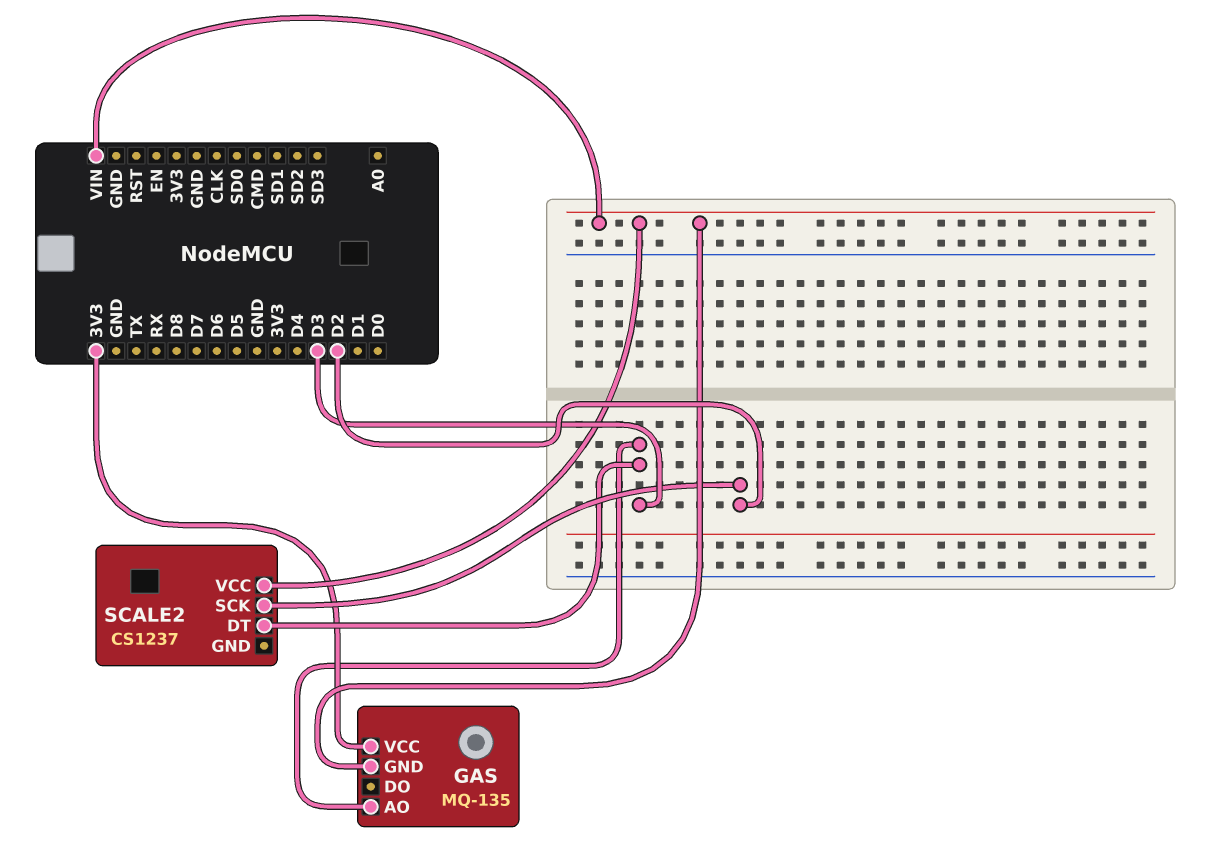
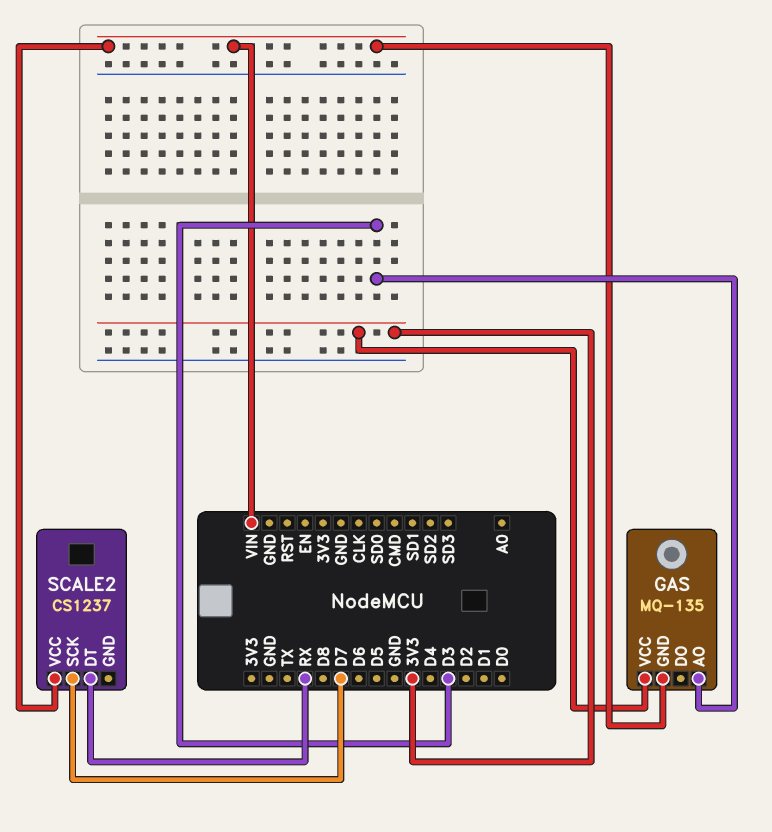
SCALE2 pin DT: D3 -> RX
SCALE2 pin SCK: D2 -> D7

